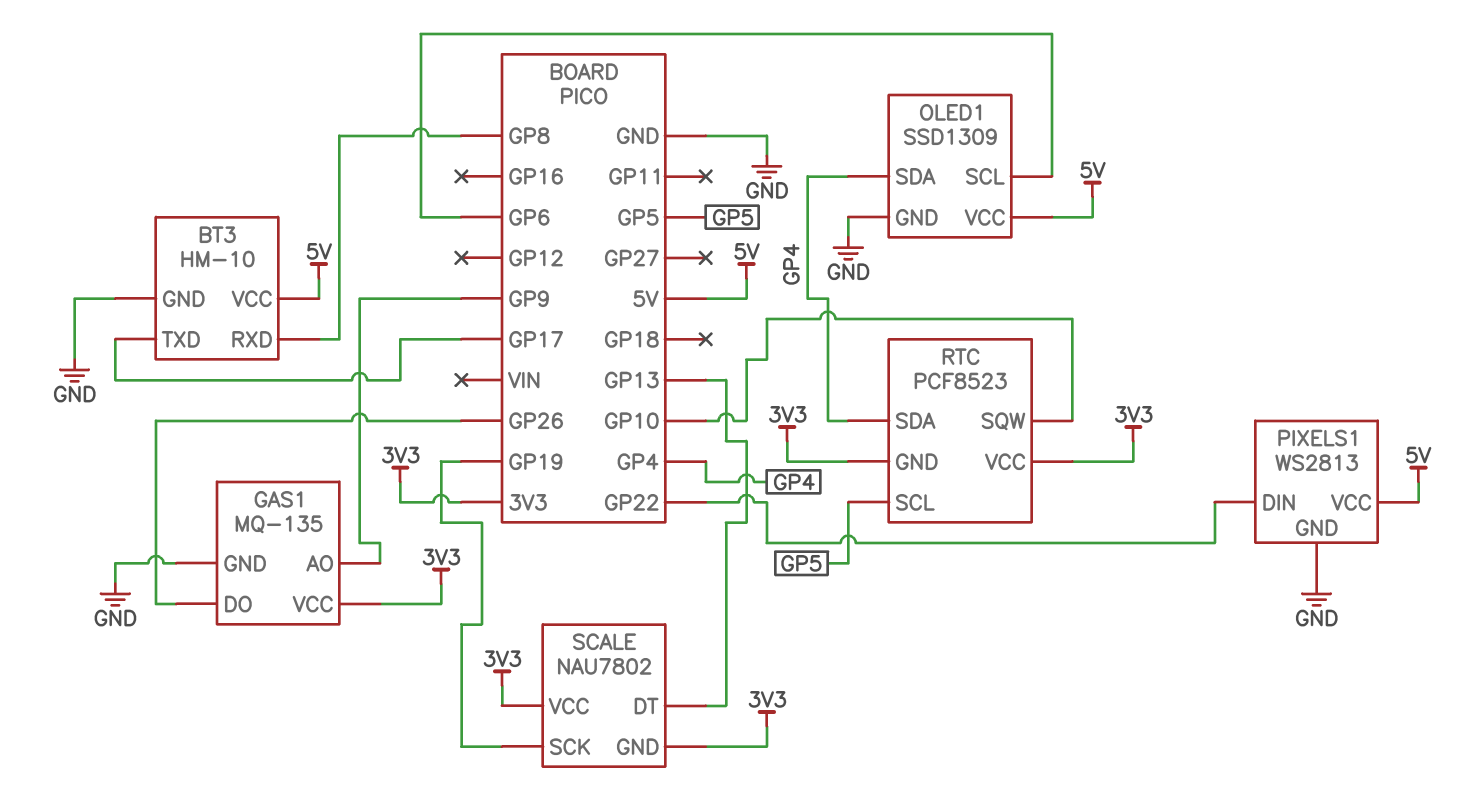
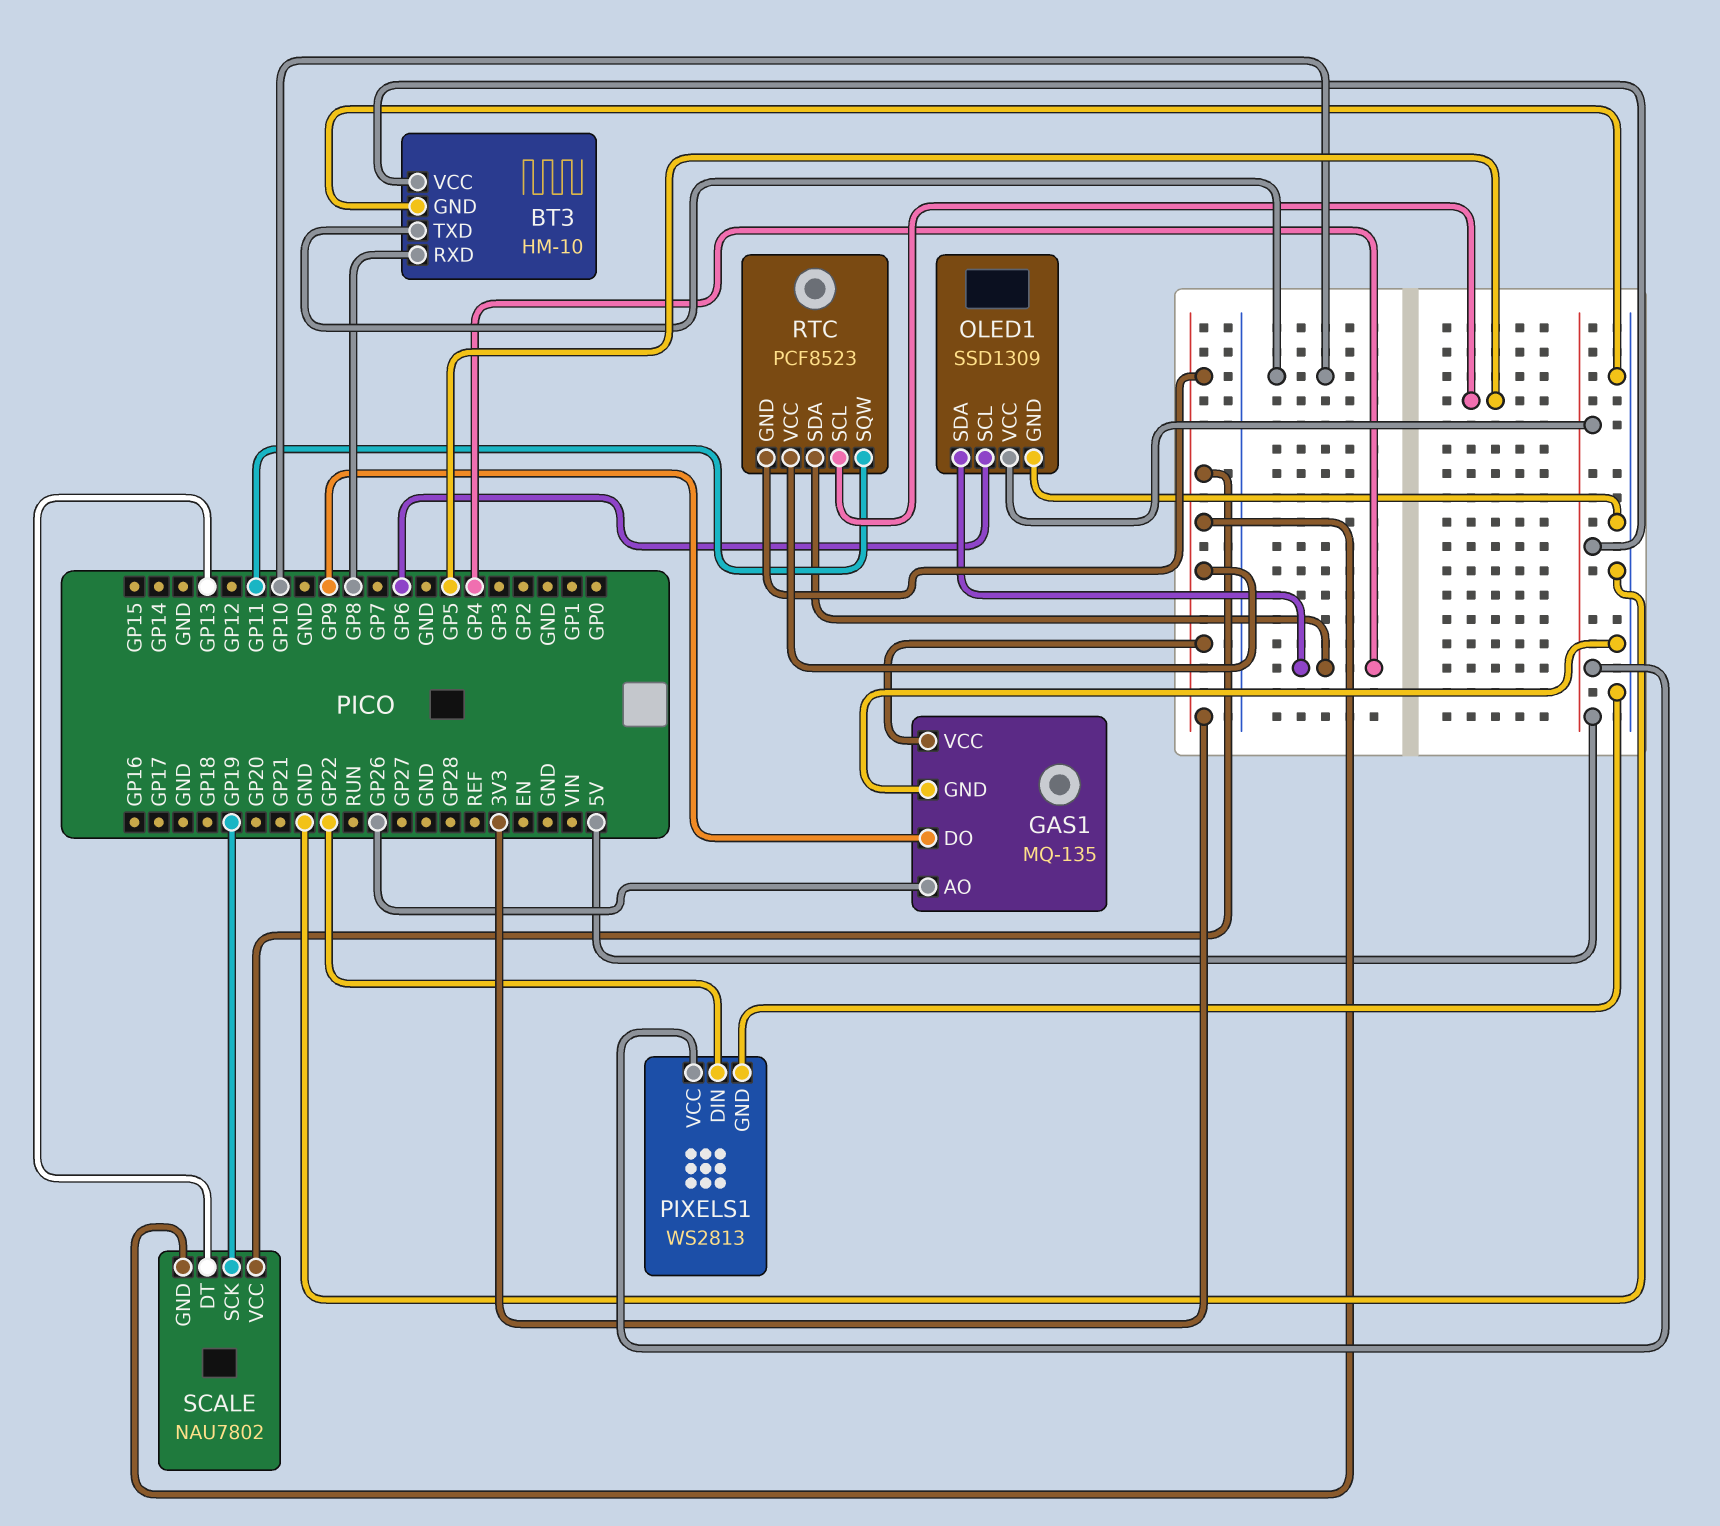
BT3 pin TXD: GP17 -> GP10
GAS1 pin AO: GP9 -> GP26
GAS1 pin DO: GP26 -> GP9
RTC pin SQW: GP10 -> GP11

